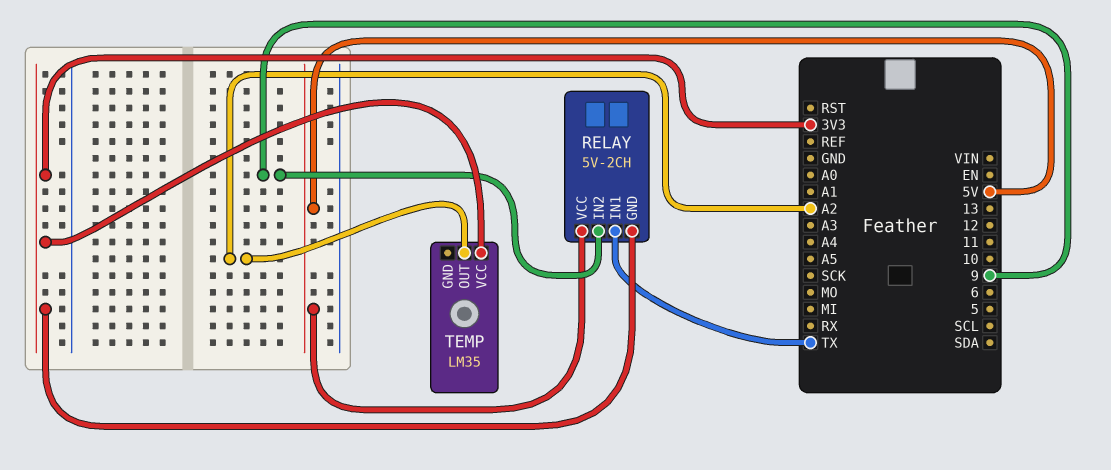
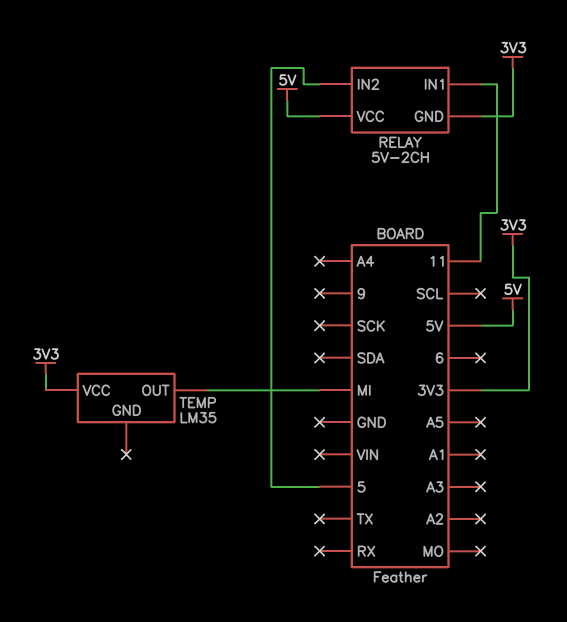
RELAY pin IN1: TX -> 11
RELAY pin IN2: 9 -> 5
TEMP pin OUT: A2 -> MI

